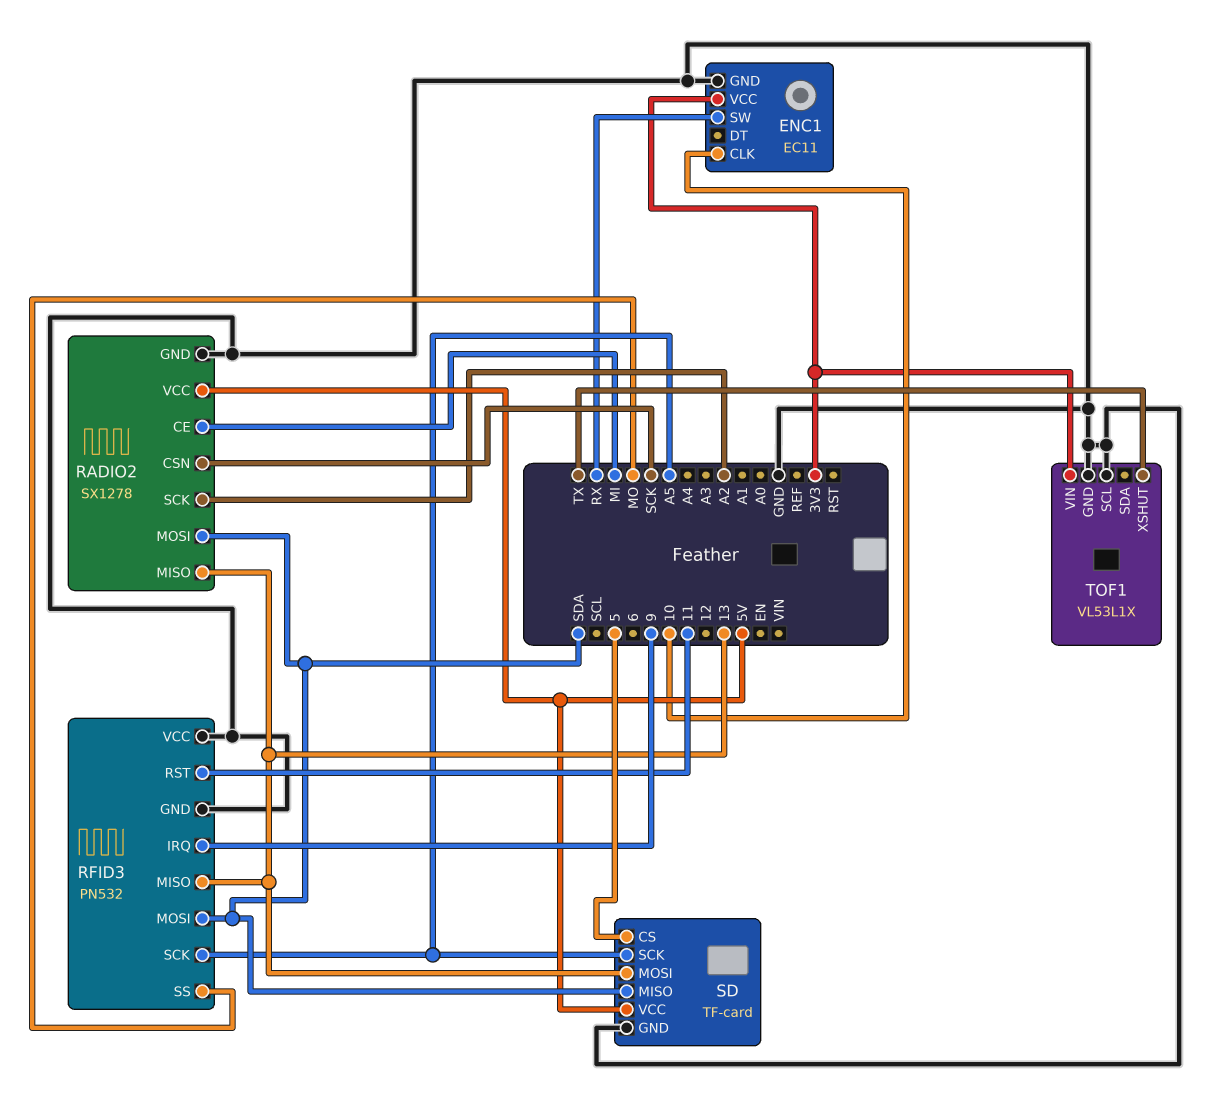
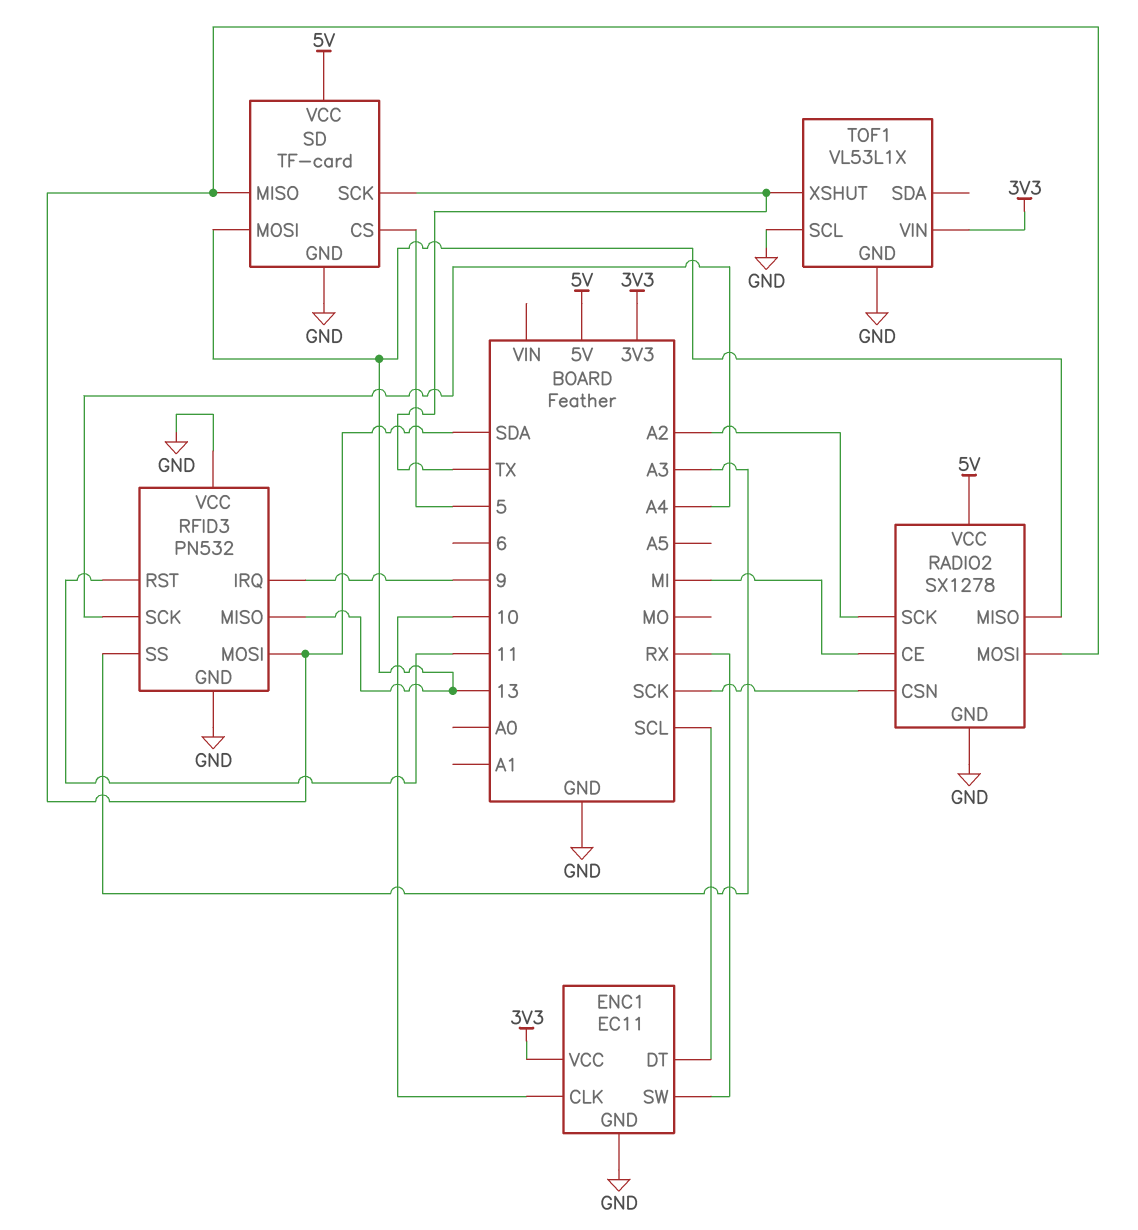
ENC1 pin DT: none -> SCL
RFID3 pin SCK: A5 -> A4
RFID3 pin SS: MO -> A3
SD pin SCK: A5 -> TX

